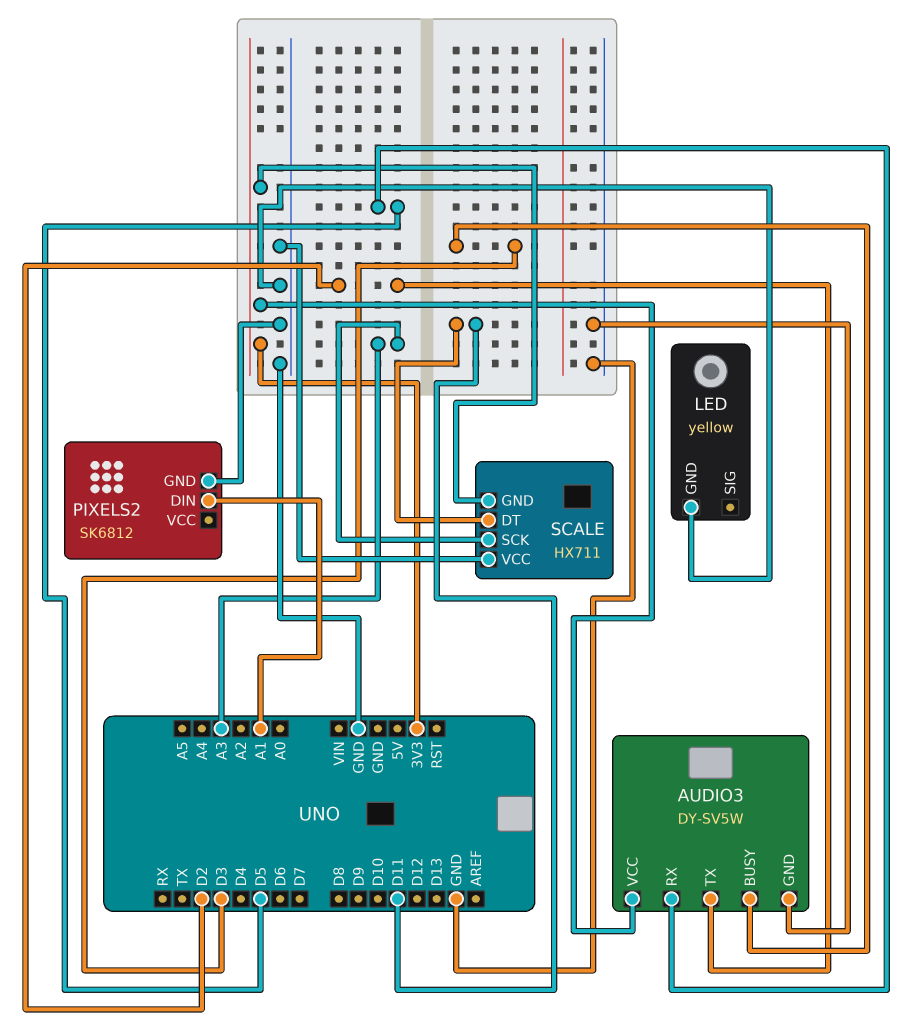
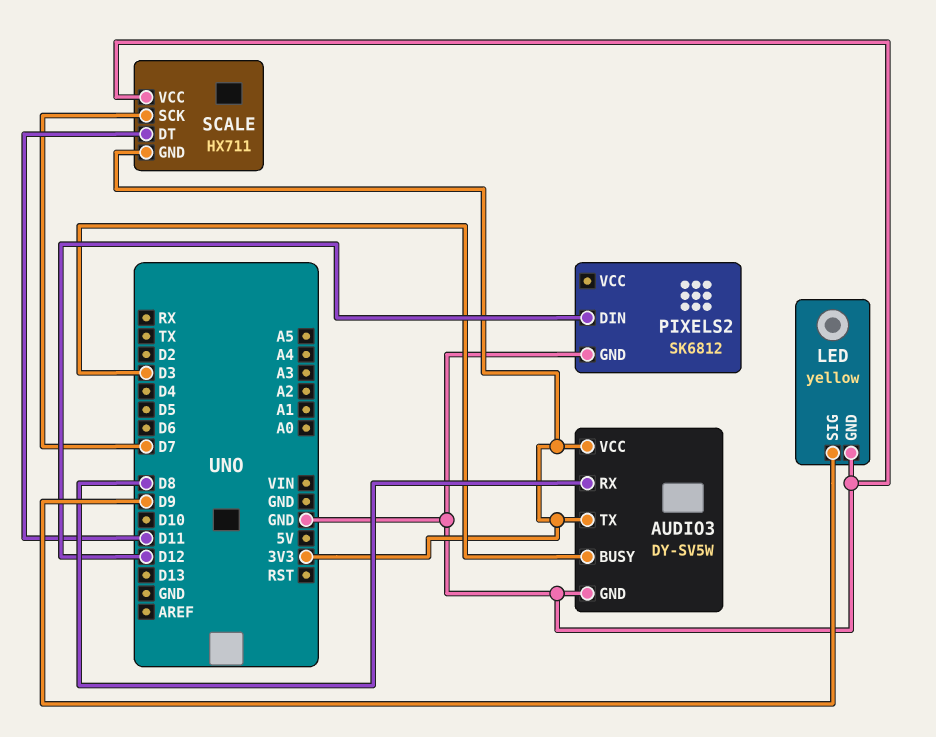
AUDIO3 pin RX: D5 -> D8
AUDIO3 pin TX: D2 -> 3V3
LED pin SIG: none -> D9
PIXELS2 pin DIN: A1 -> D12
SCALE pin SCK: A3 -> D7

